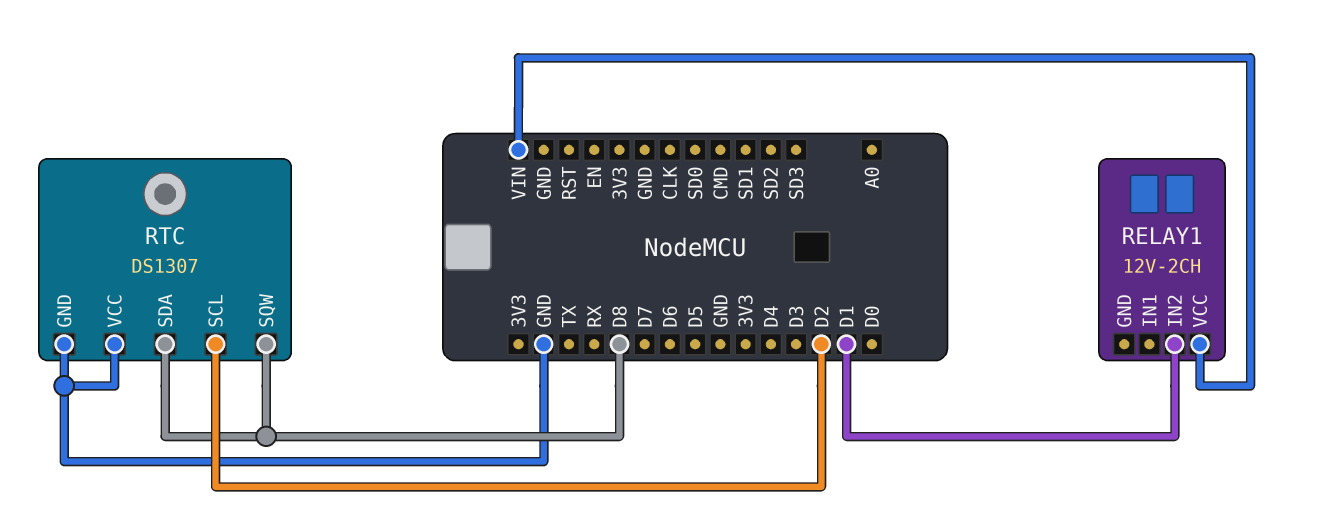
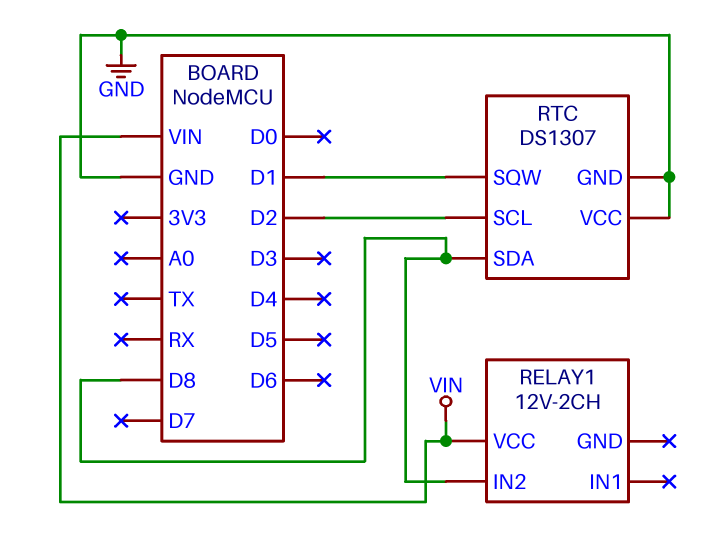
RELAY1 pin IN2: D1 -> D8
RTC pin SQW: D8 -> D1

